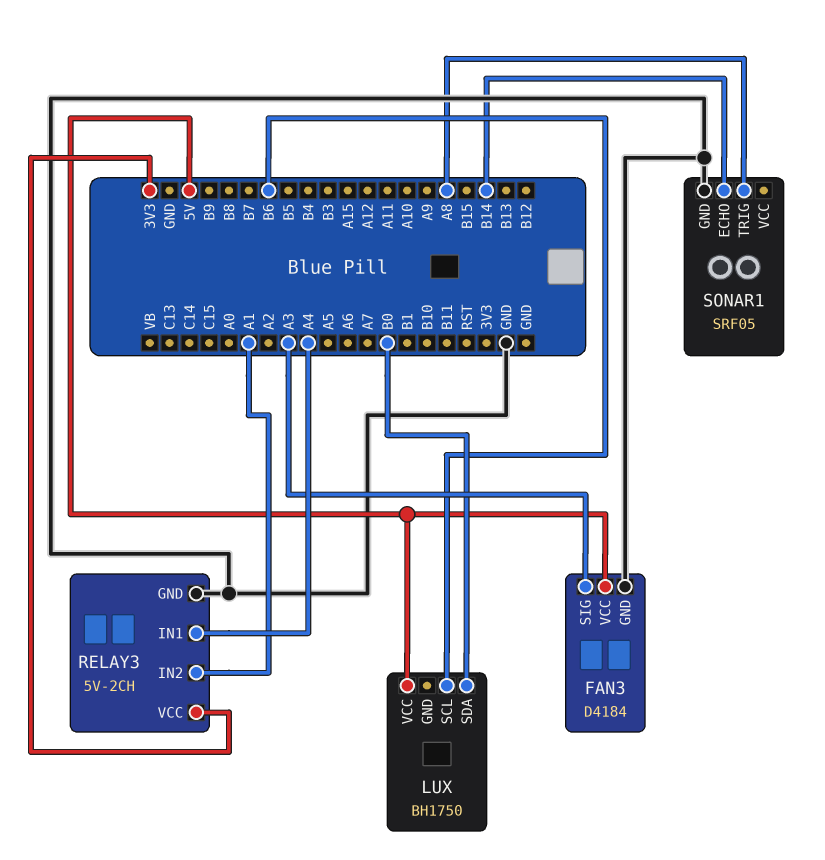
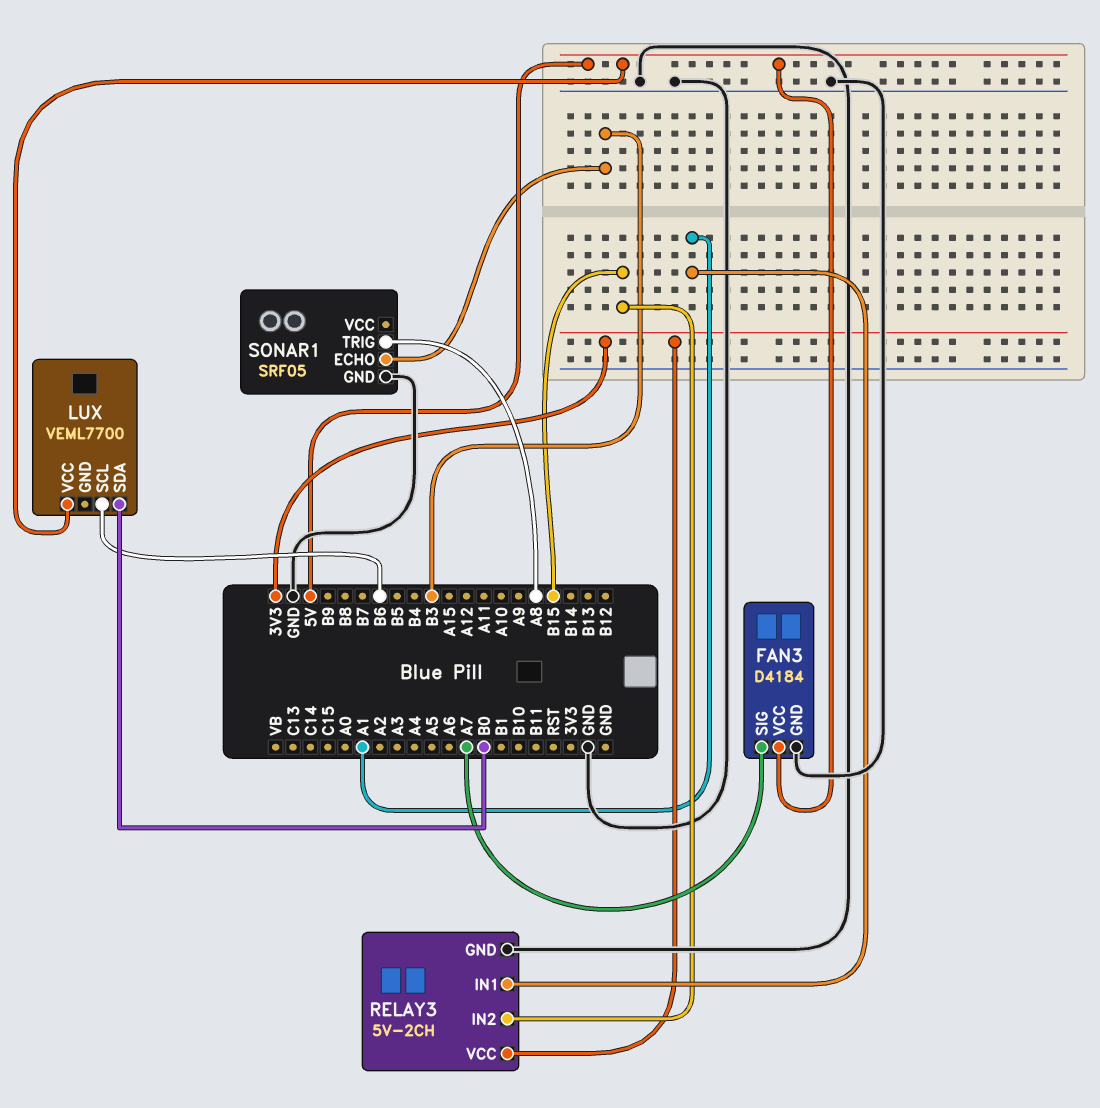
FAN3 pin SIG: A3 -> A7
LUX: BH1750 -> VEML7700
RELAY3 pin IN1: A4 -> A1
RELAY3 pin IN2: A1 -> B15
SONAR1 pin ECHO: B14 -> B3

